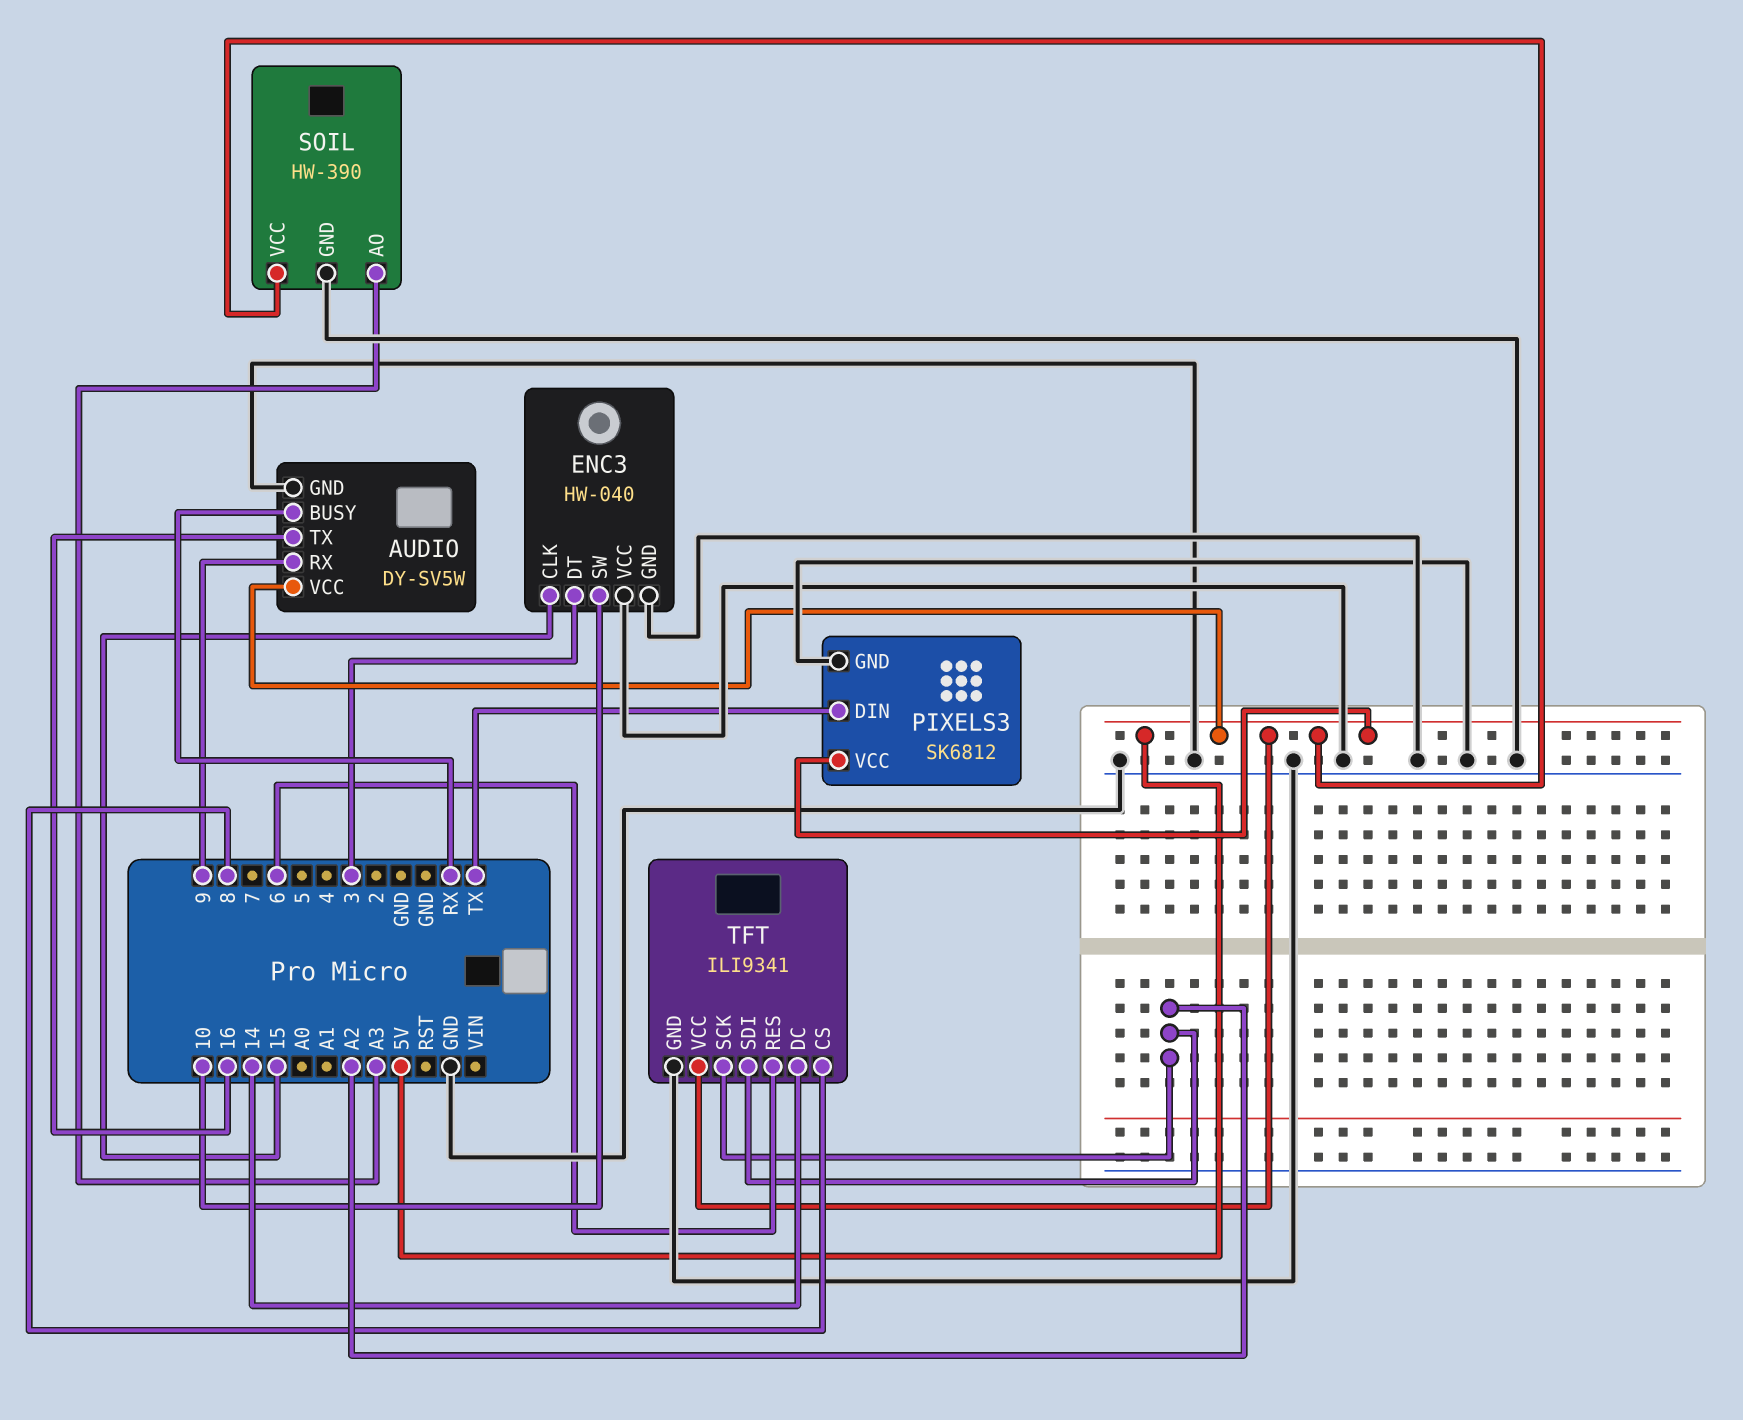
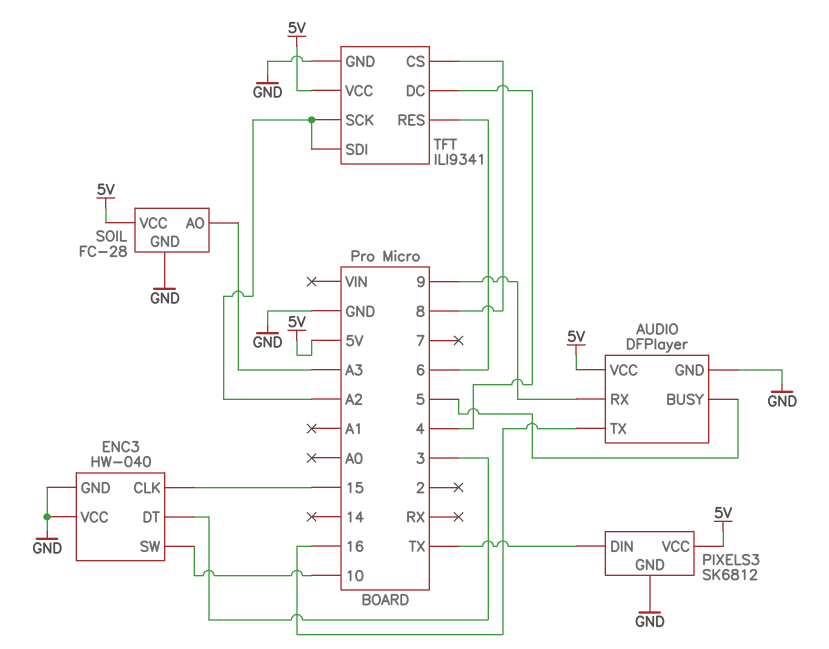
AUDIO: DY-SV5W -> DFPlayer
AUDIO pin BUSY: RX -> 5
SOIL: HW-390 -> FC-28
TFT pin DC: 14 -> 4

